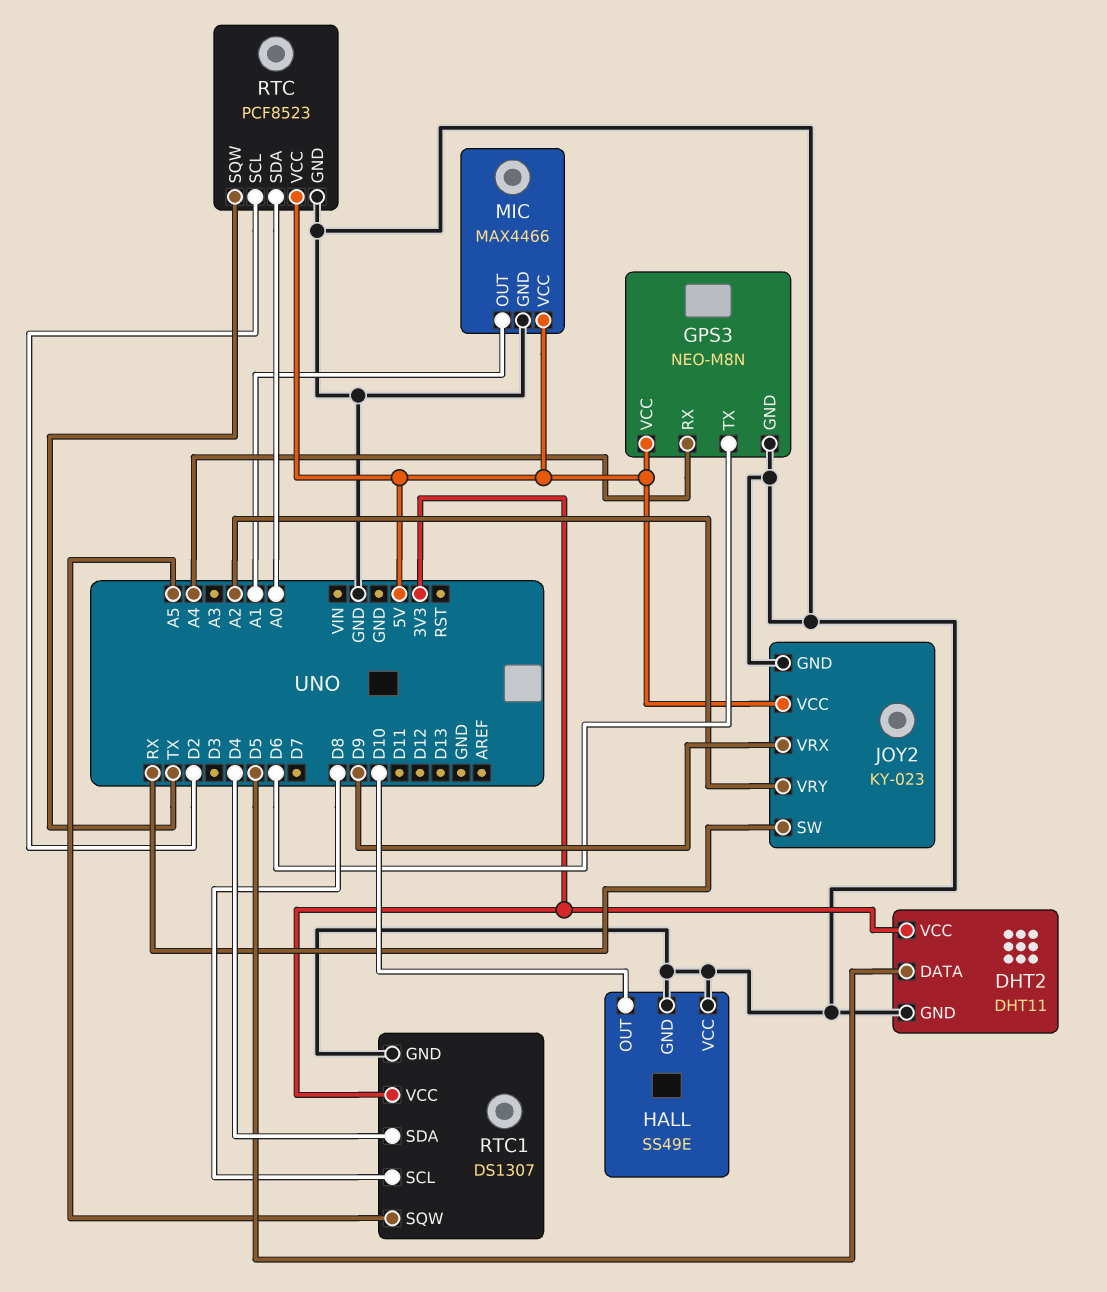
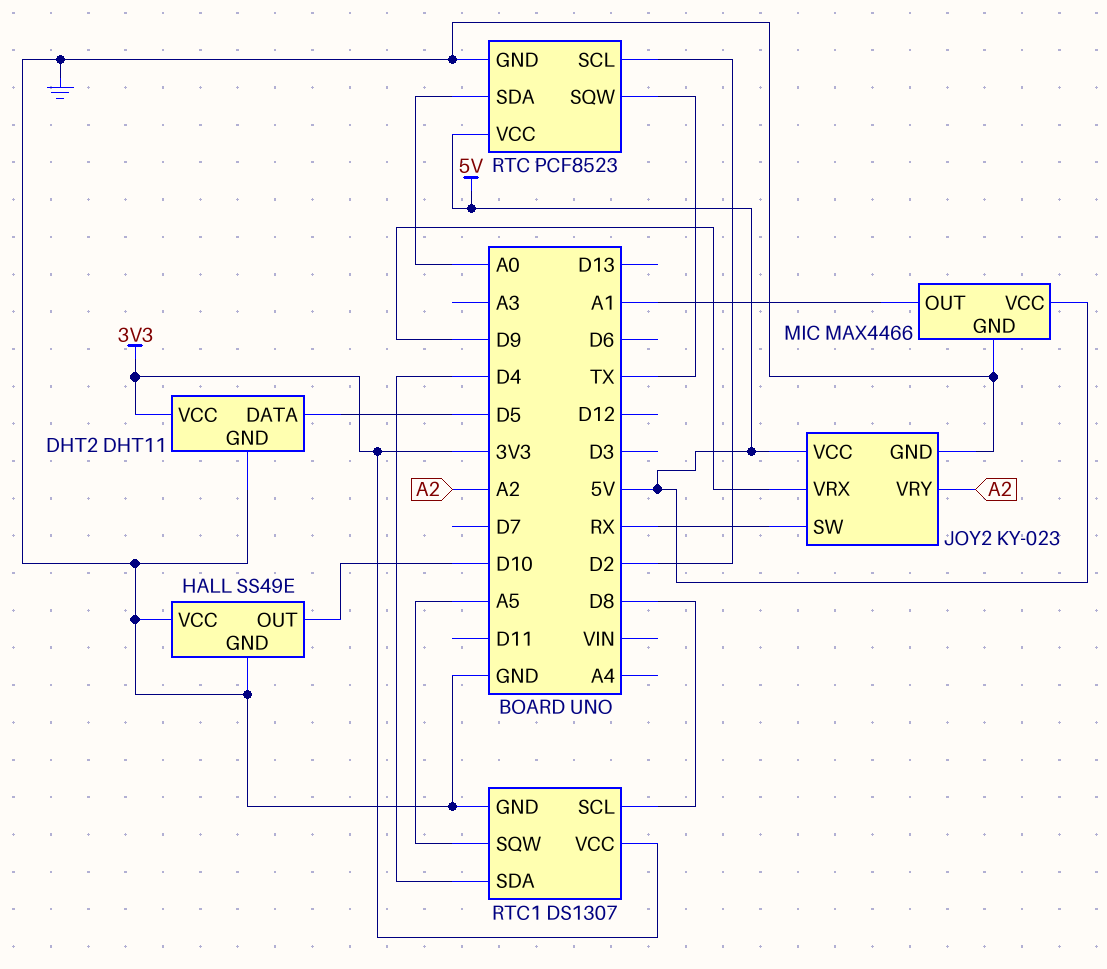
GPS3: NEO-M8N -> none
GPS3 pin GND: GND -> none
GPS3 pin RX: A4 -> none
GPS3 pin TX: D6 -> none
GPS3 pin VCC: 5V -> none

